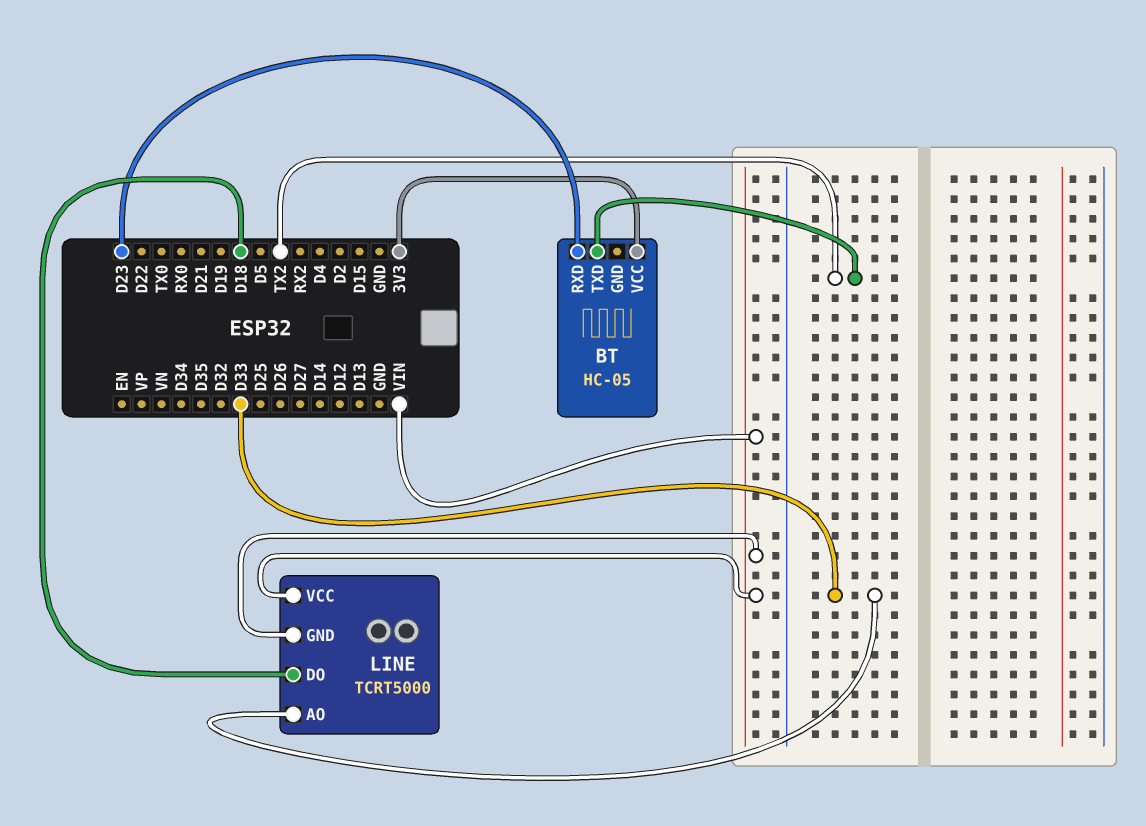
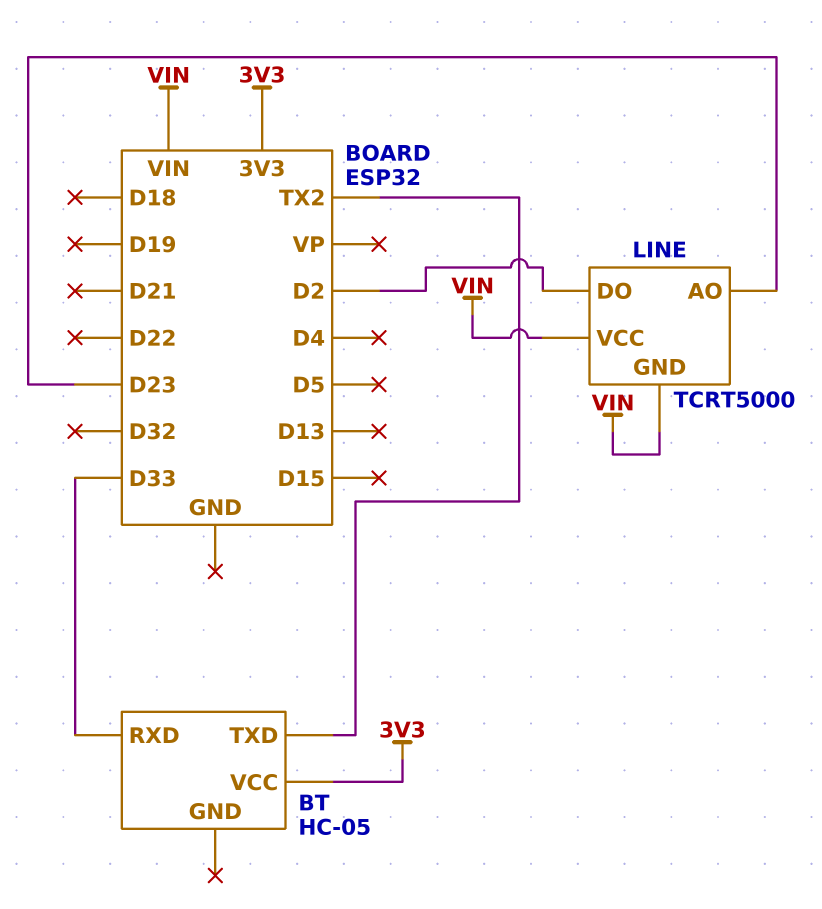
BT pin RXD: D23 -> D33
LINE pin AO: D33 -> D23
LINE pin DO: D18 -> D2

